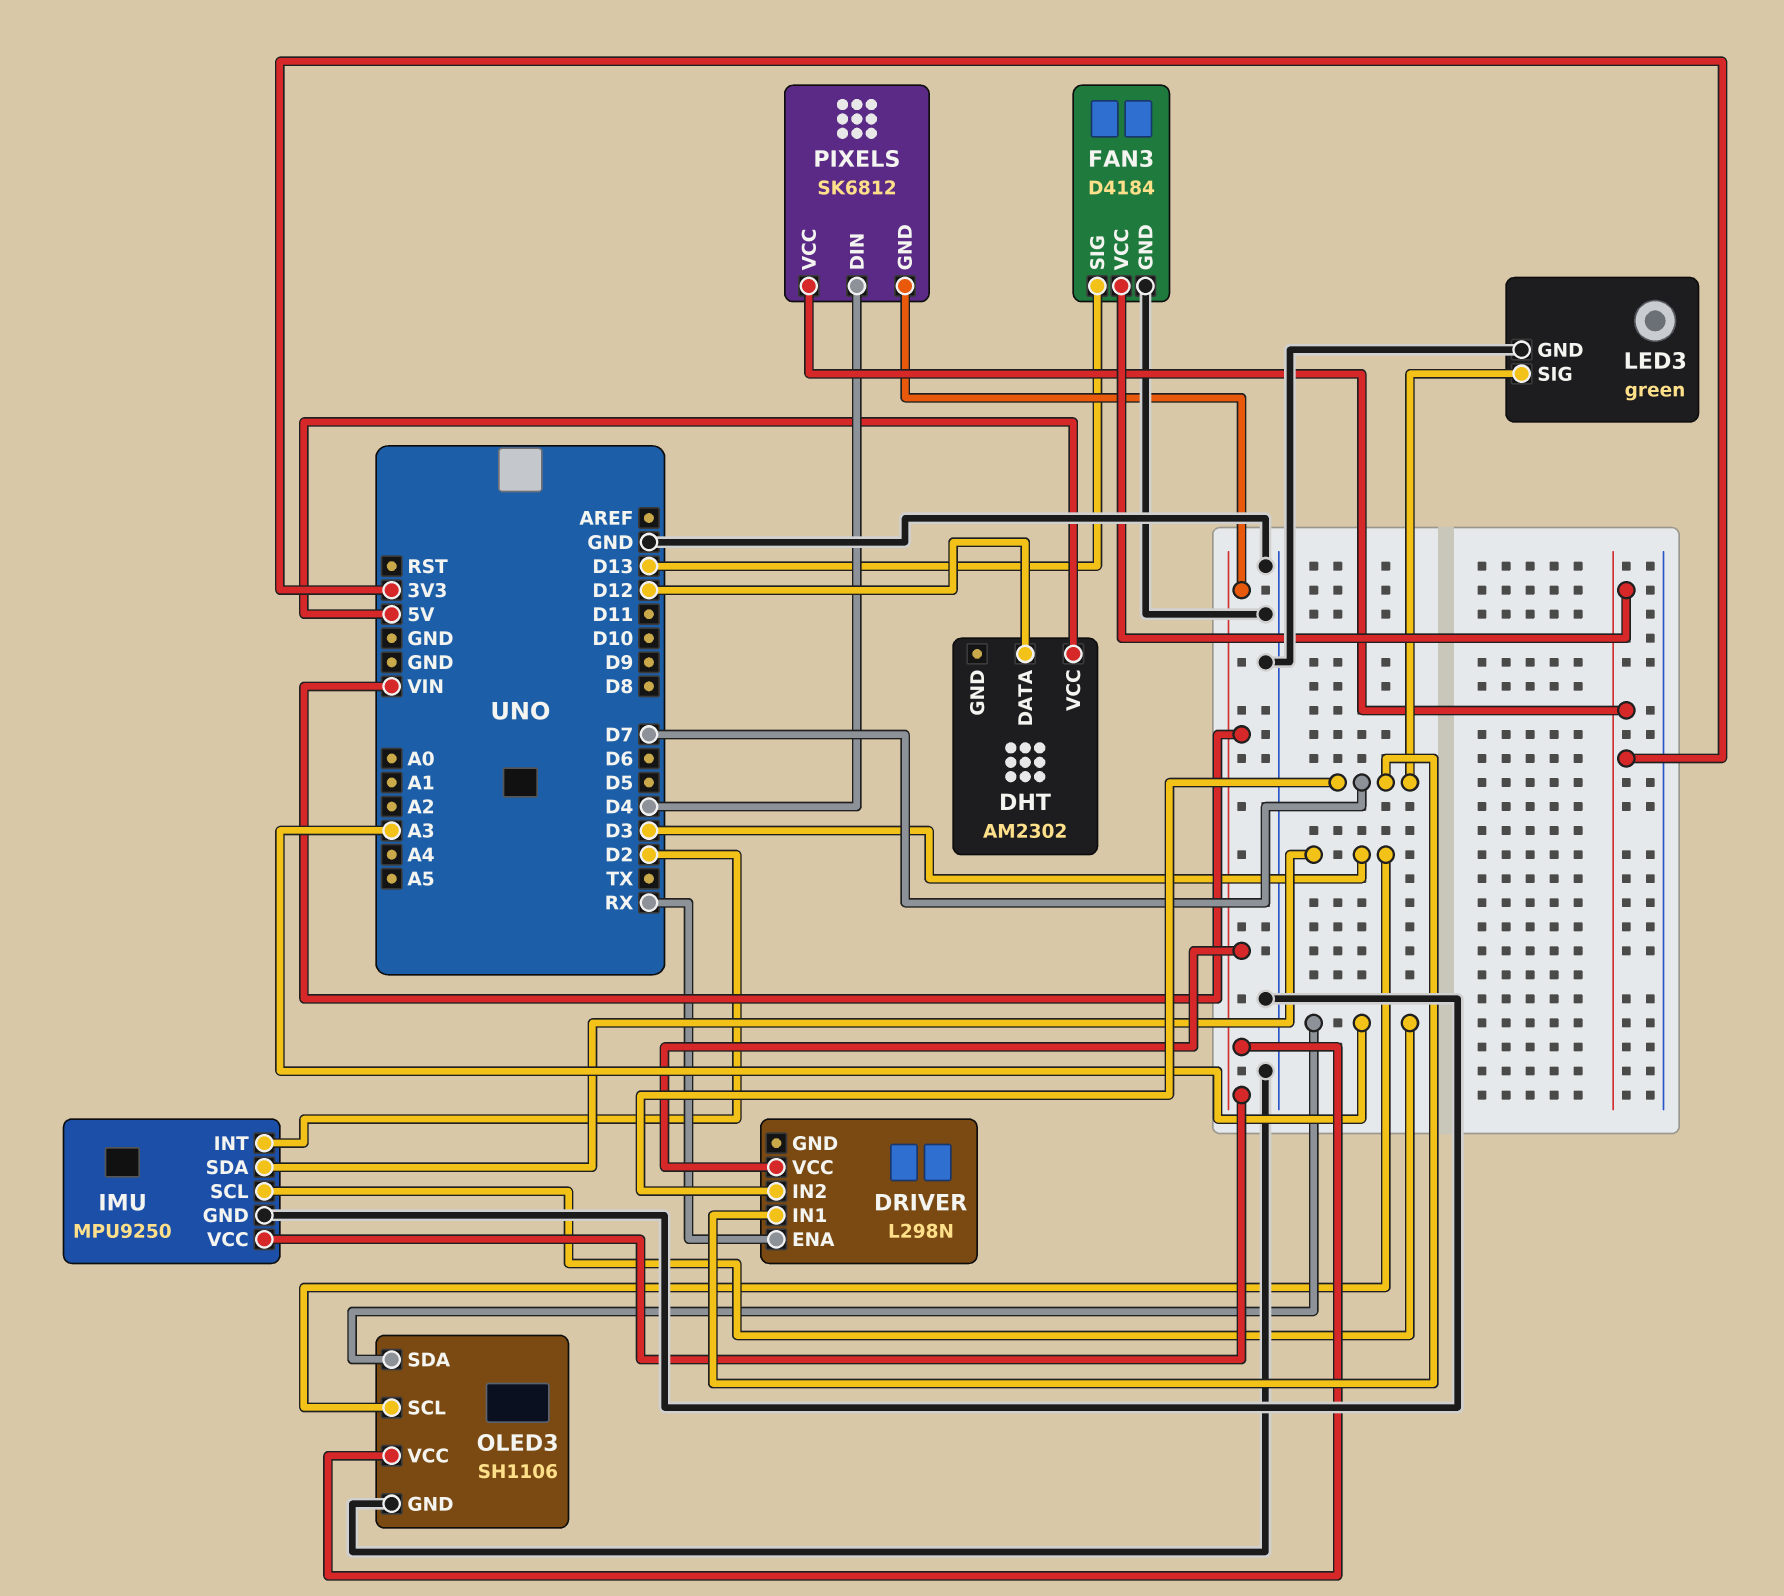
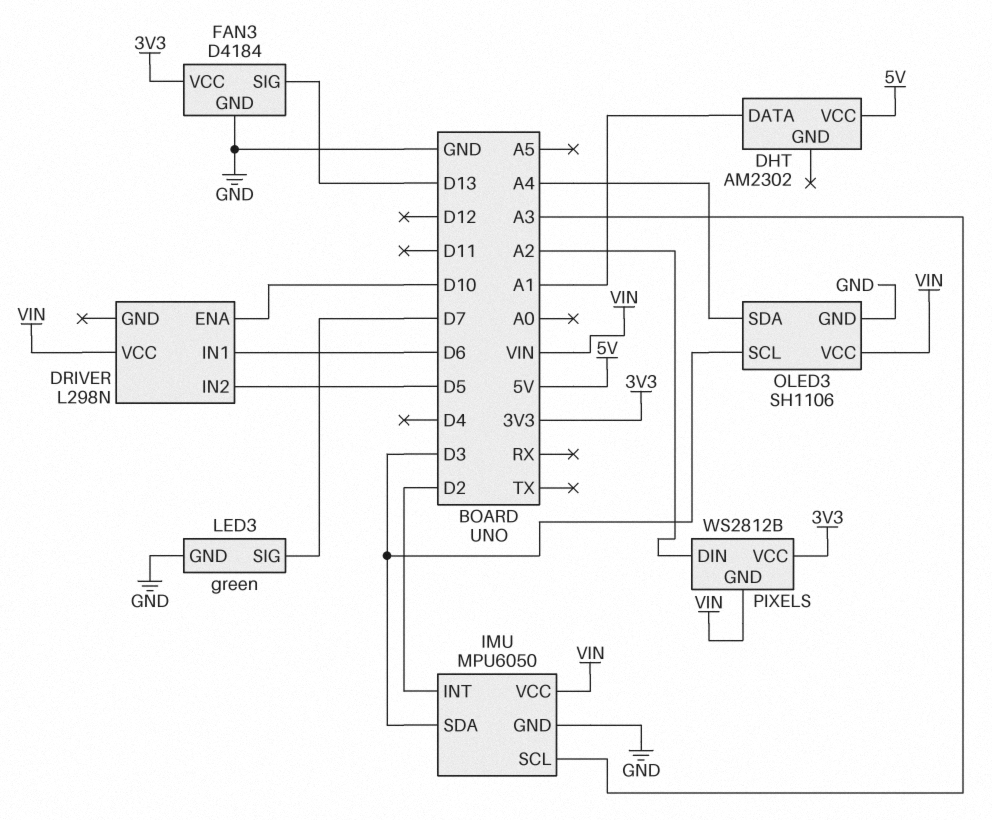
DHT pin DATA: D12 -> A1
DRIVER pin ENA: RX -> D10
DRIVER pin IN1: D7 -> D6
DRIVER pin IN2: D7 -> D5
IMU: MPU9250 -> MPU6050
OLED3 pin SDA: A3 -> A4
PIXELS: SK6812 -> WS2812B
PIXELS pin DIN: D4 -> A2

